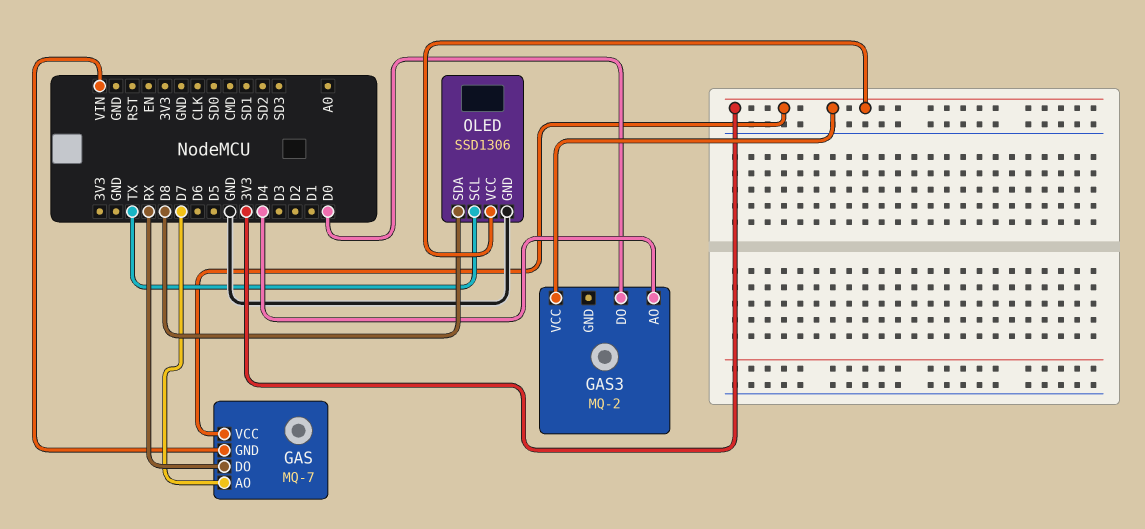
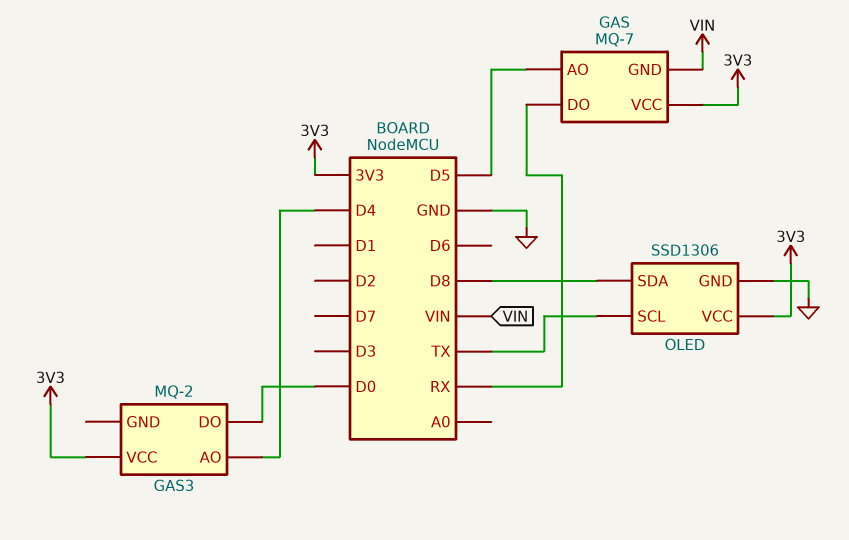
GAS pin AO: D7 -> D5

